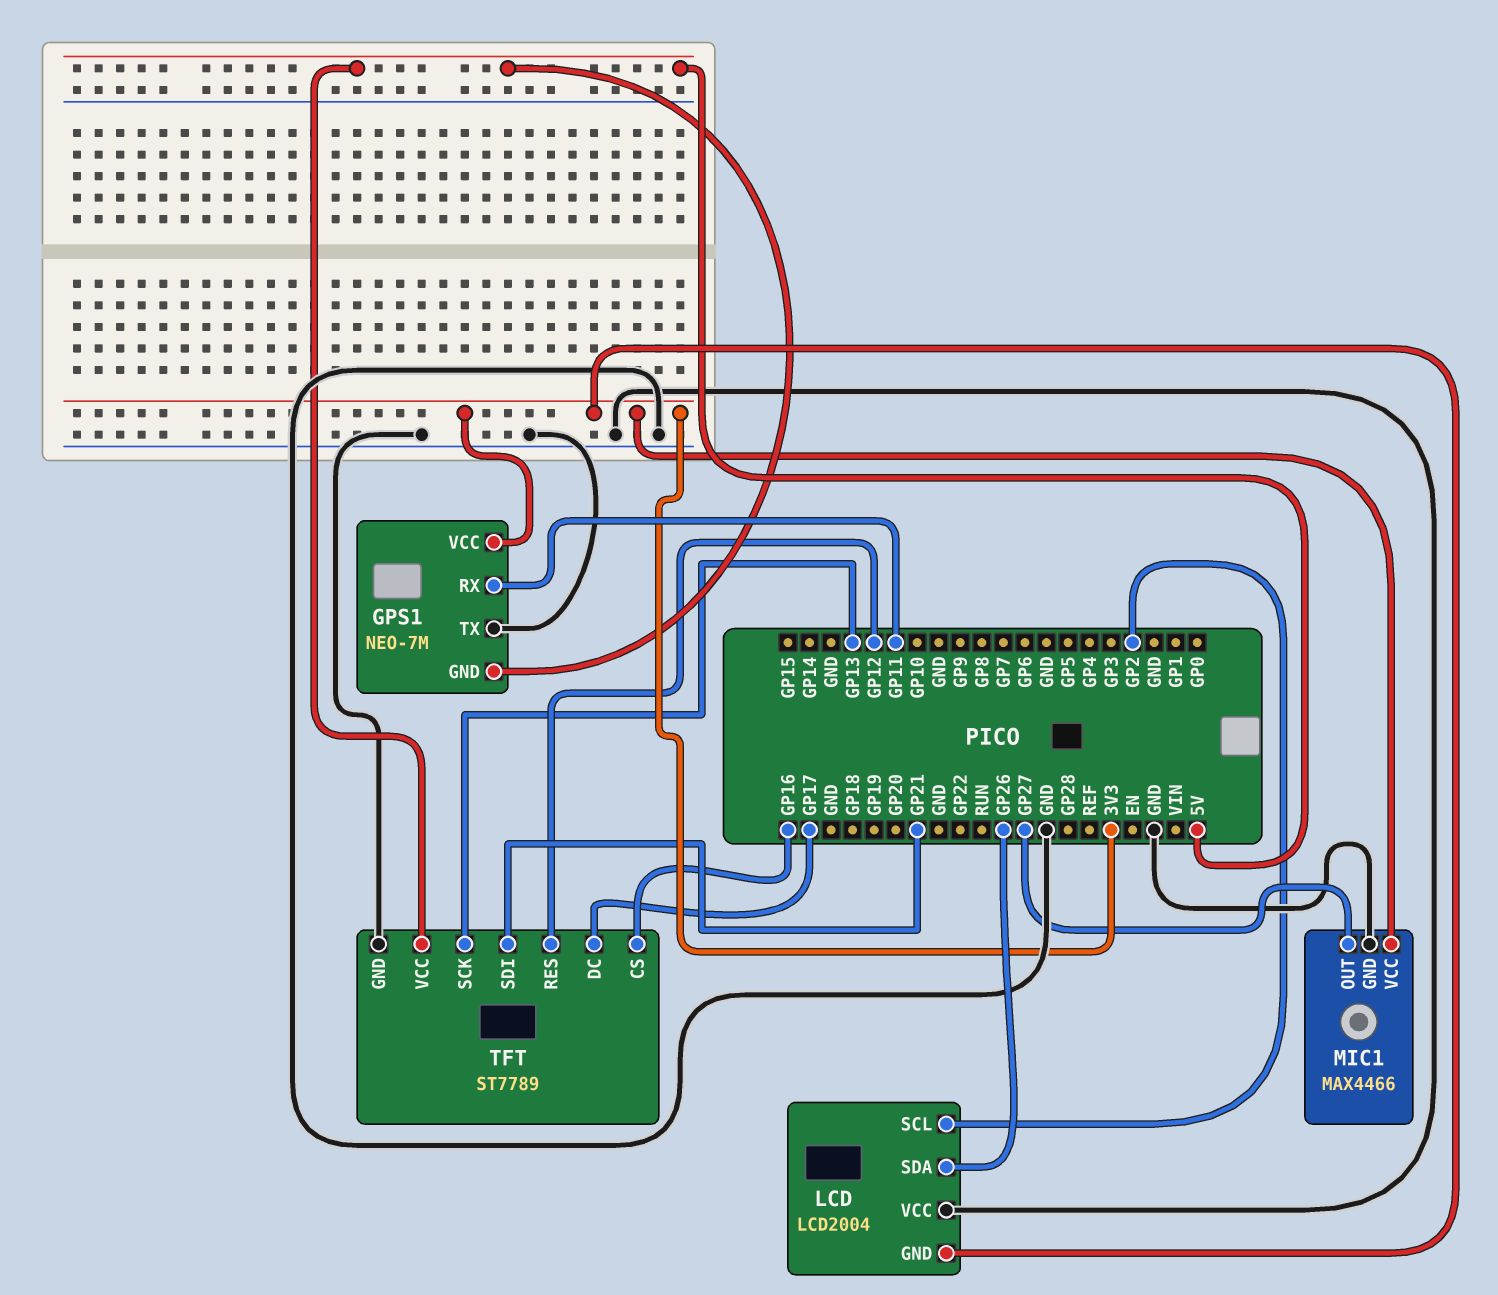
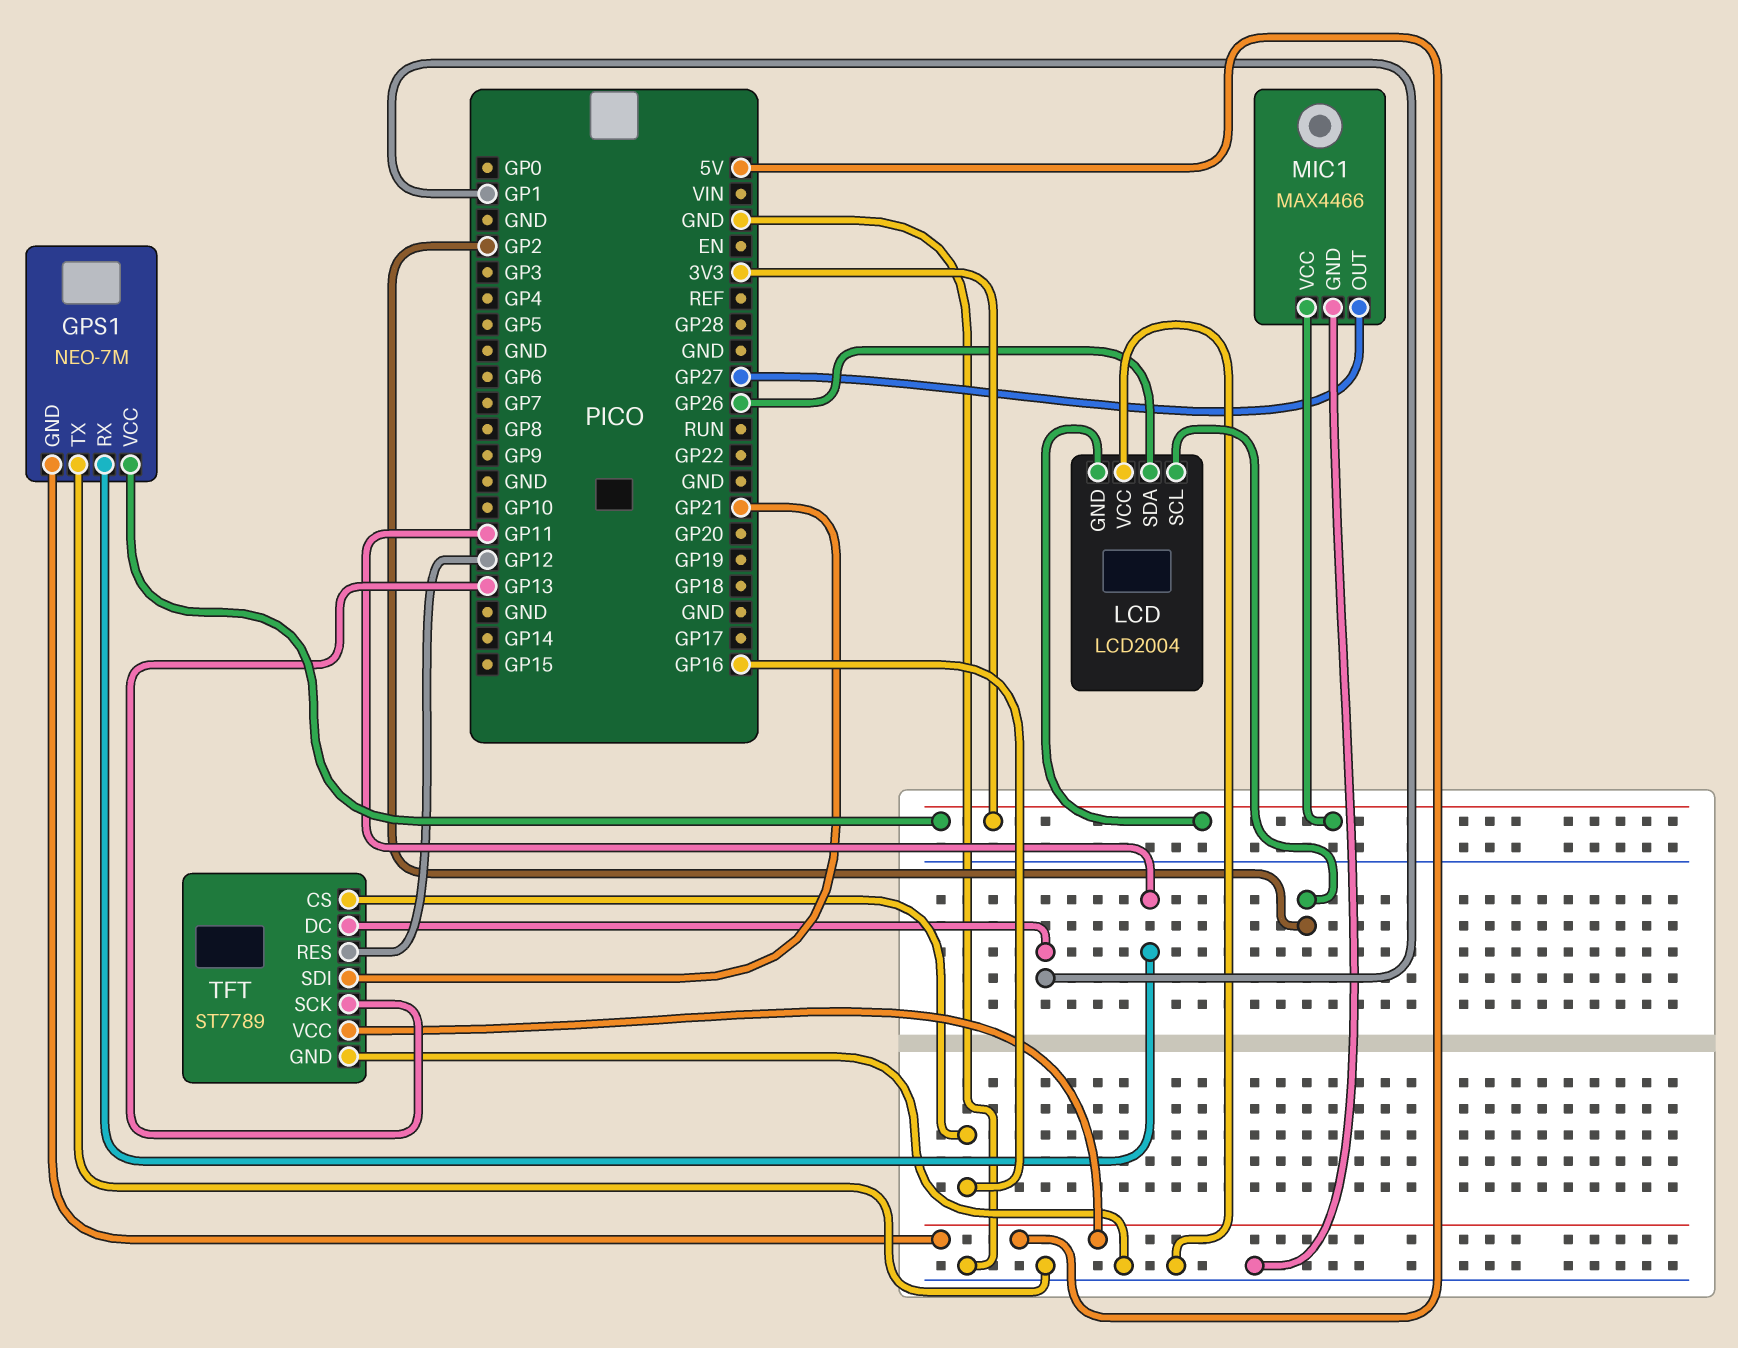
TFT pin DC: GP17 -> GP1

